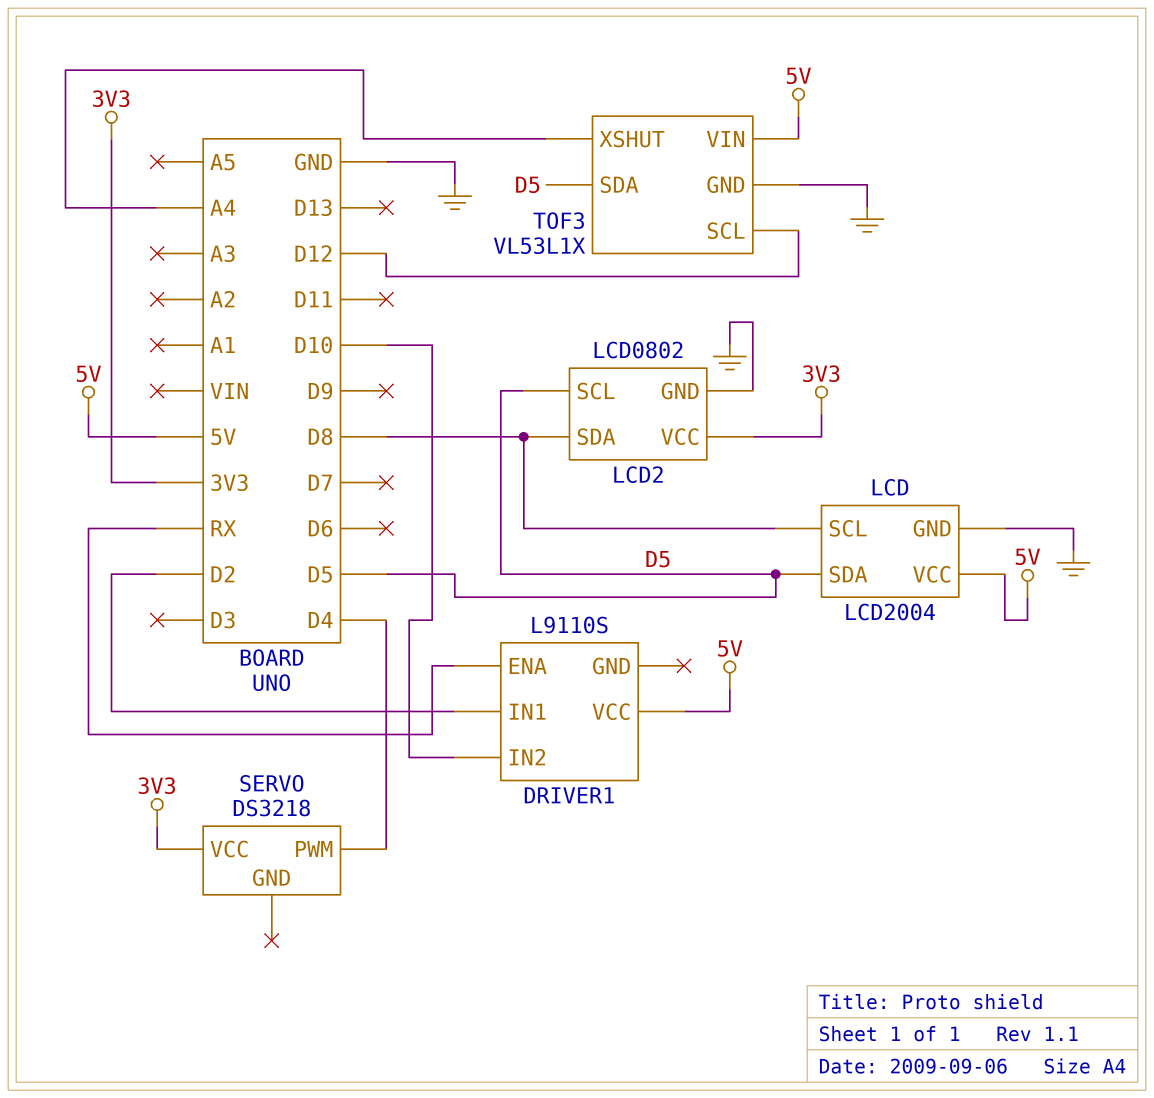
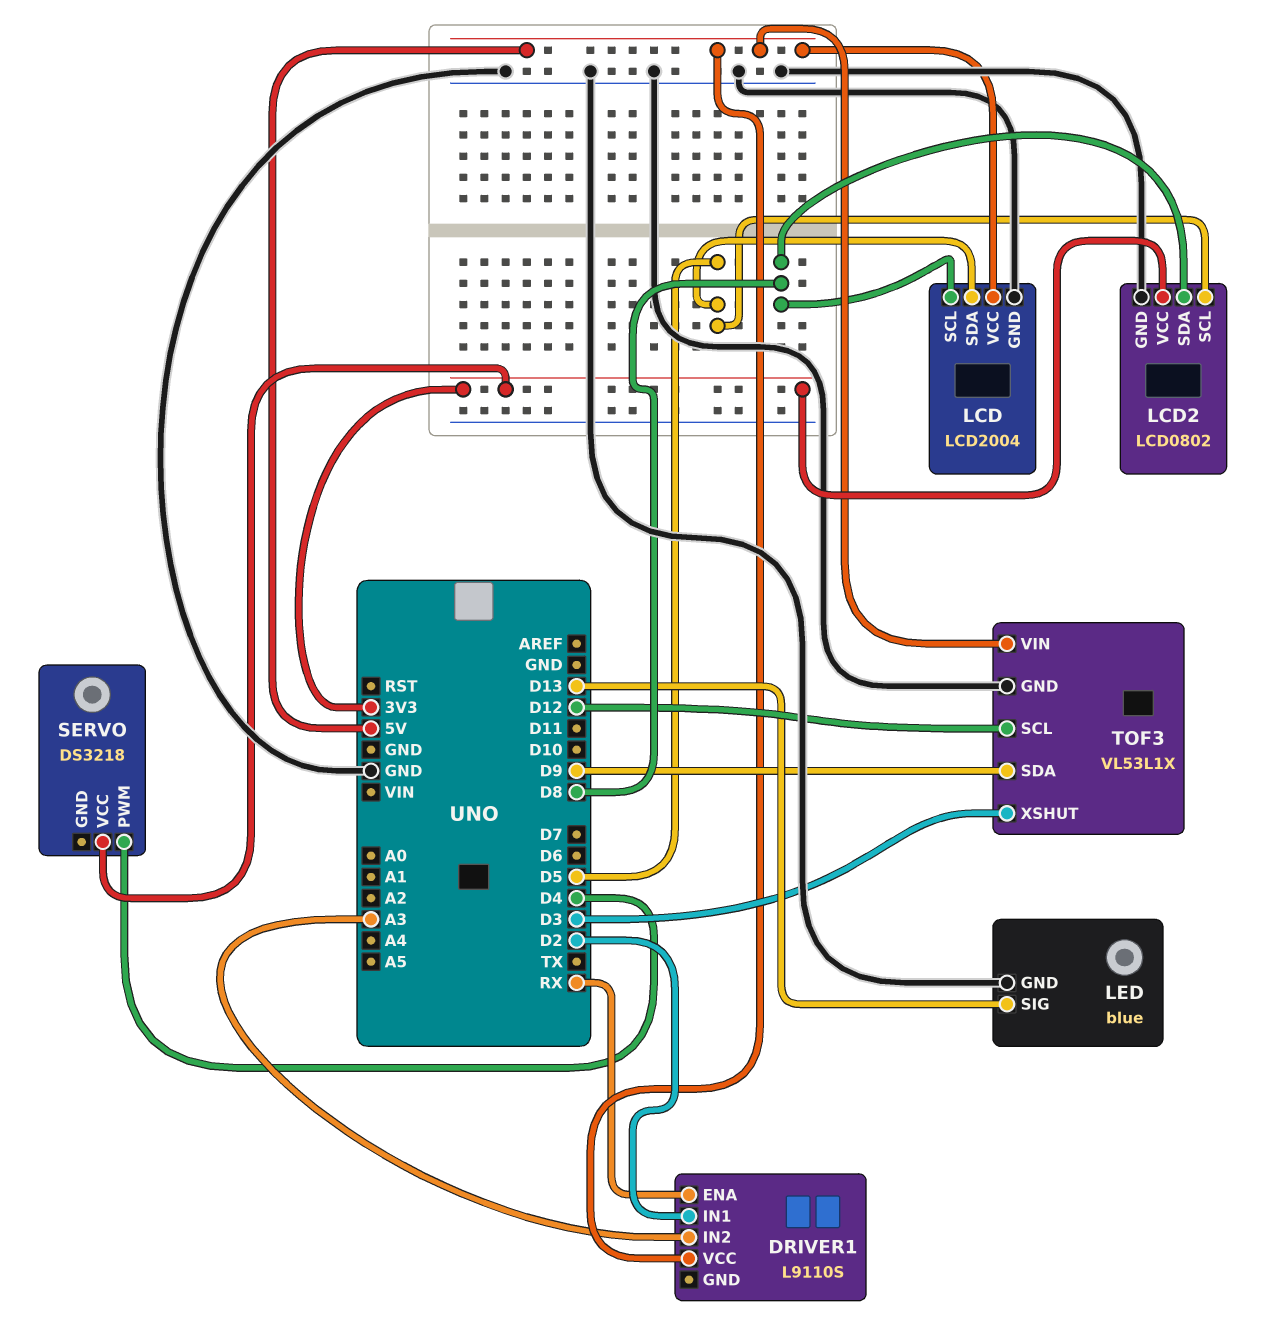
DRIVER1 pin IN2: D10 -> A3
LED: none -> blue
LED pin GND: none -> GND
LED pin SIG: none -> D13
TOF3 pin SDA: D5 -> D9
TOF3 pin XSHUT: A4 -> D3

